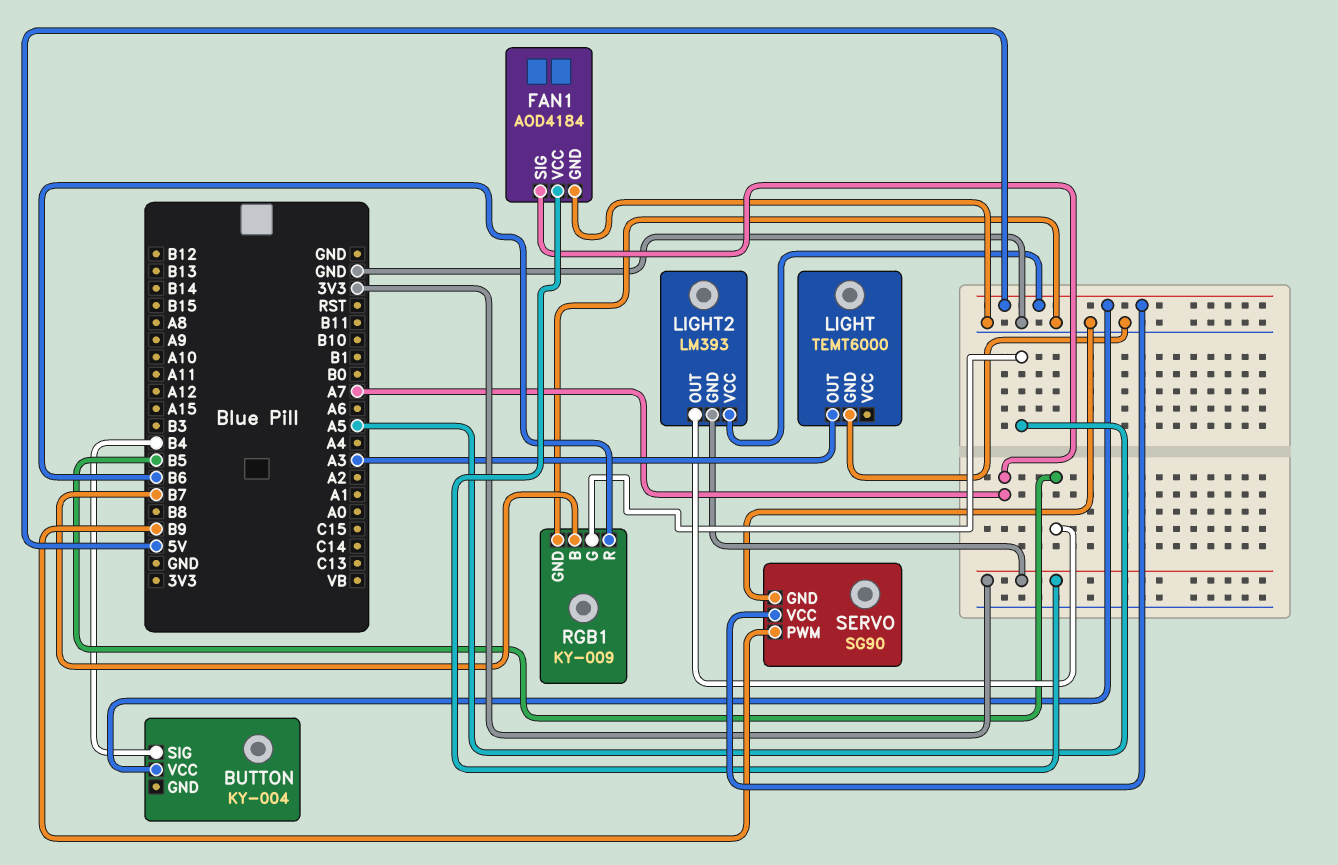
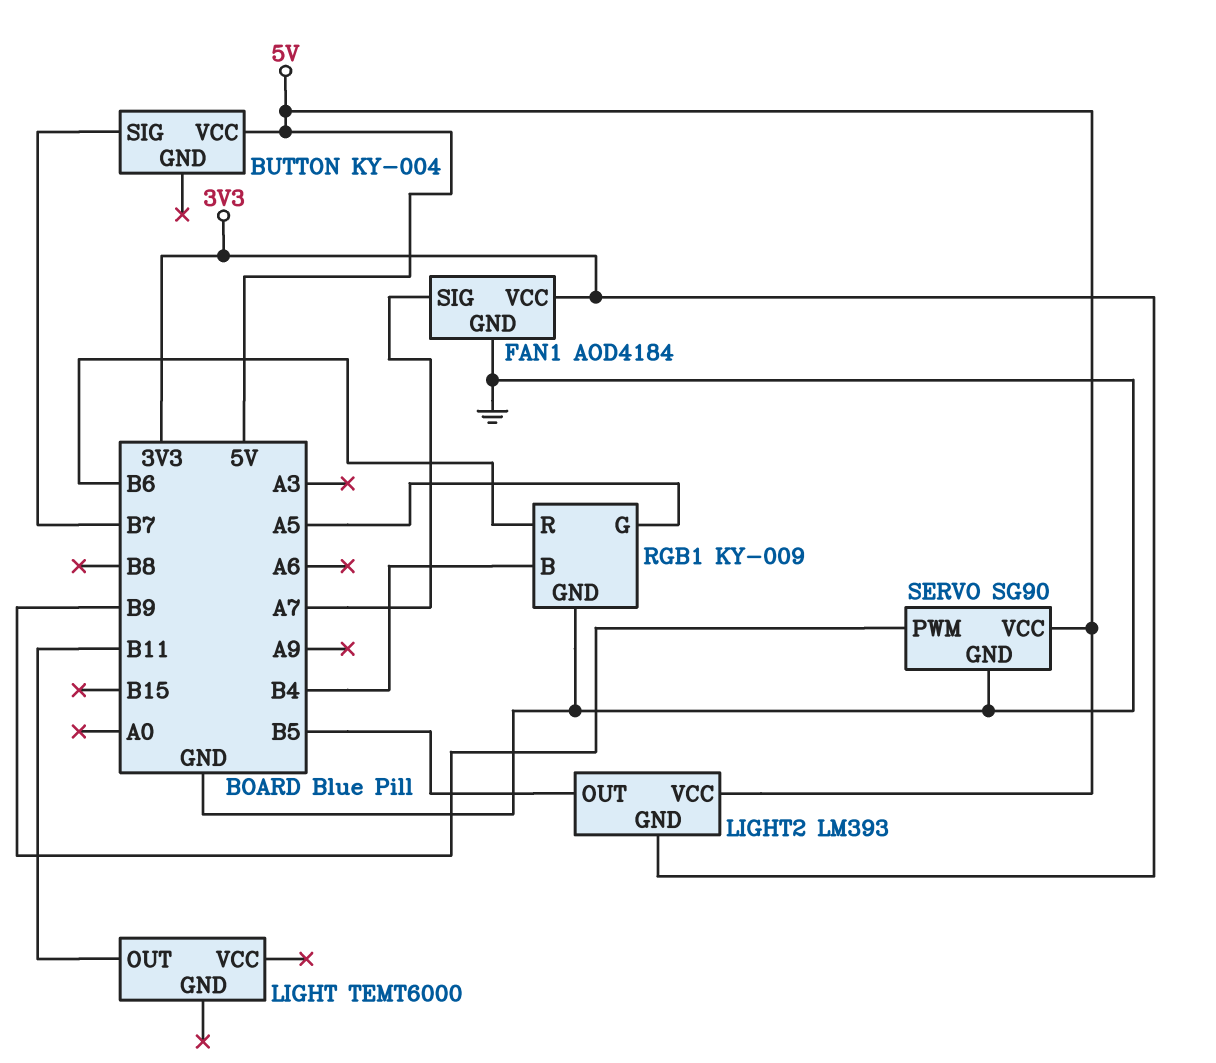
BUTTON pin SIG: B4 -> B7
LIGHT pin GND: GND -> none
LIGHT pin OUT: A3 -> B11
RGB1 pin B: B7 -> B4

